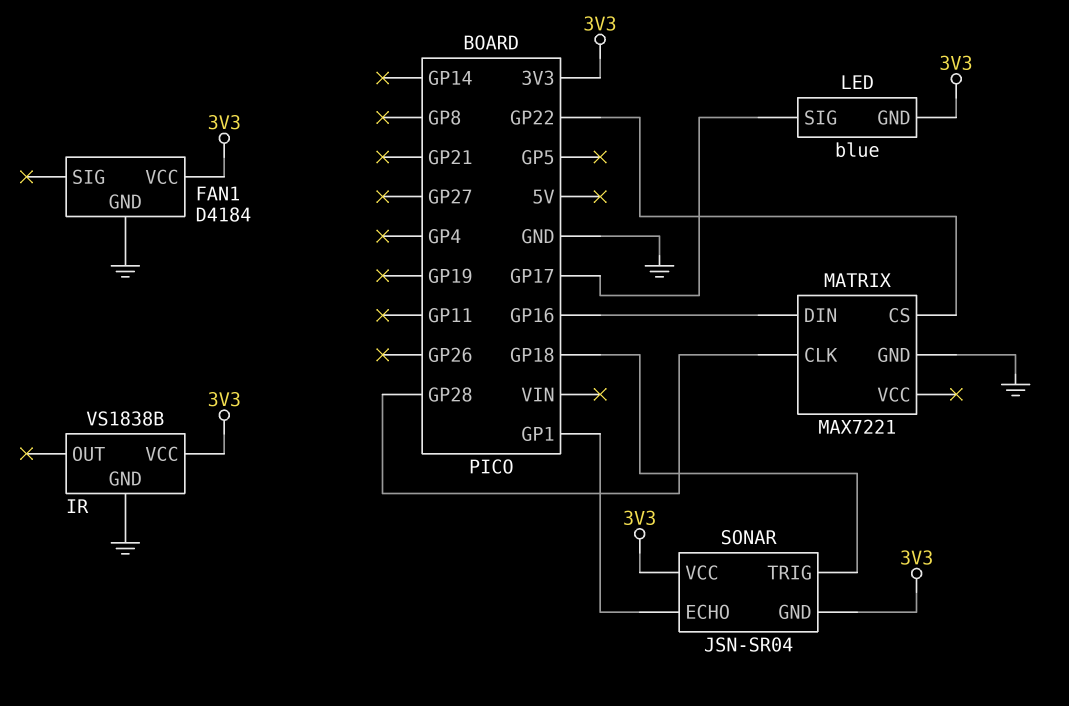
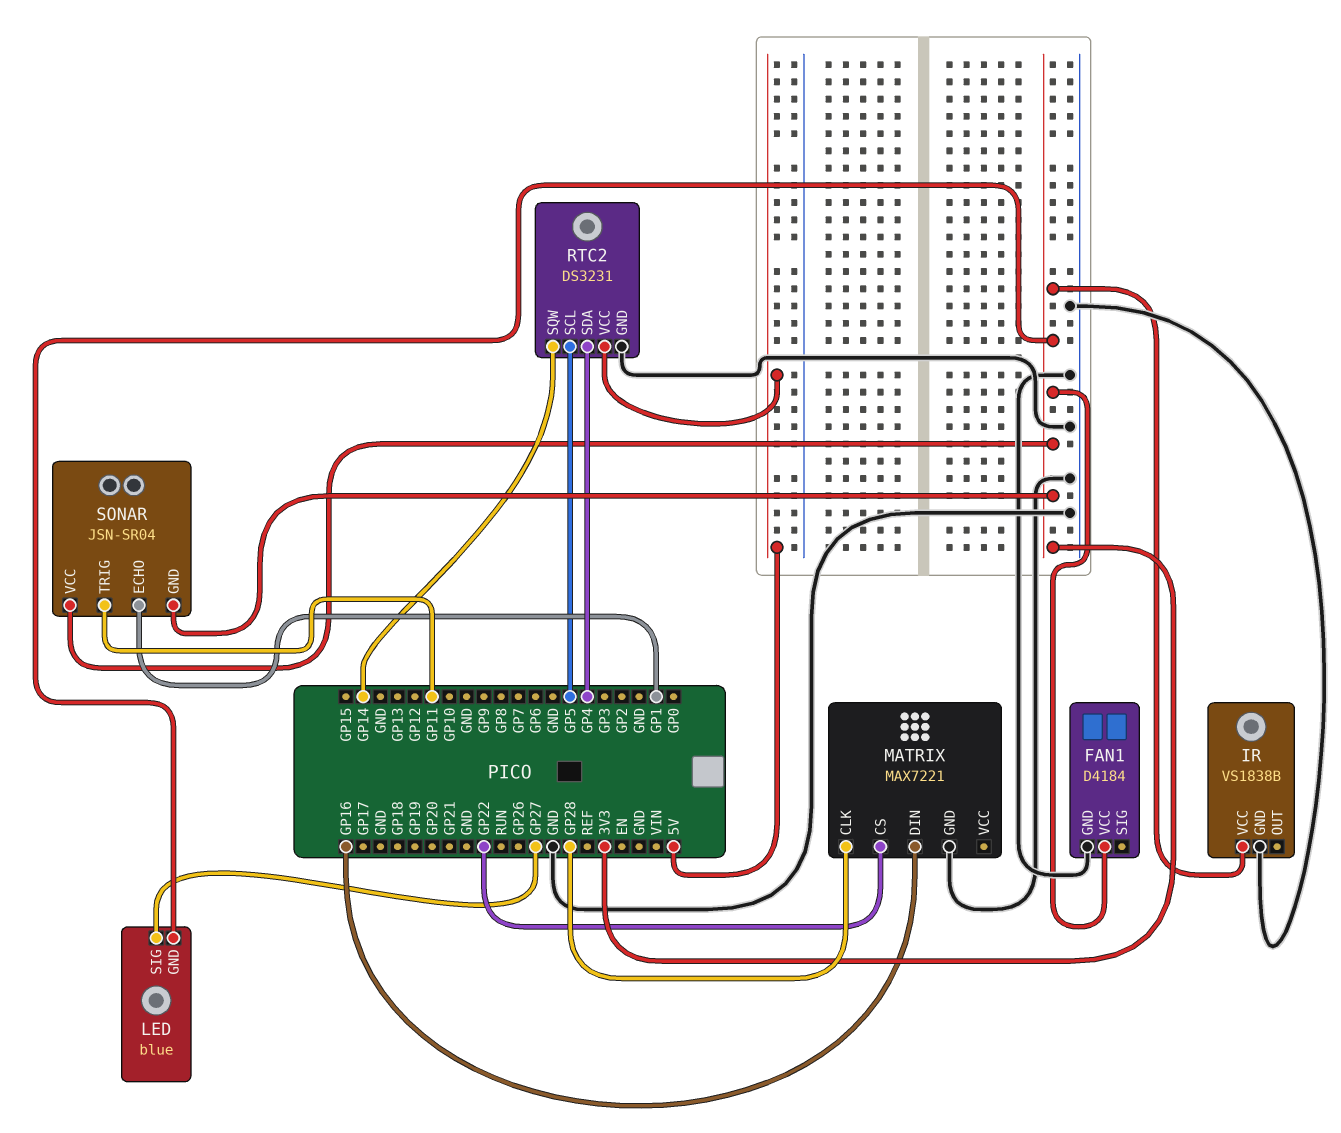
LED pin SIG: GP17 -> GP27
RTC2: none -> DS3231
RTC2 pin GND: none -> GND
RTC2 pin SCL: none -> GP5
RTC2 pin SDA: none -> GP4
RTC2 pin SQW: none -> GP14
RTC2 pin VCC: none -> 5V
SONAR pin TRIG: GP18 -> GP11

